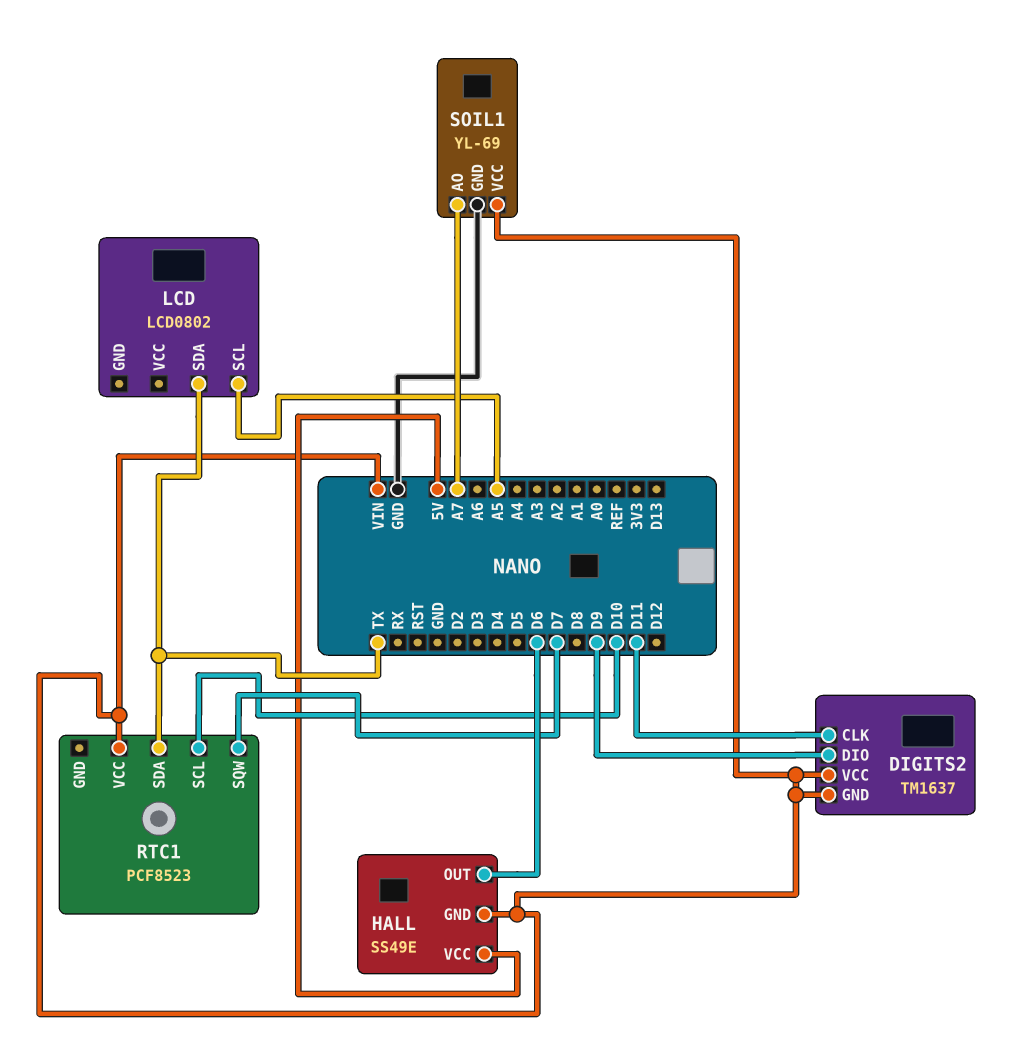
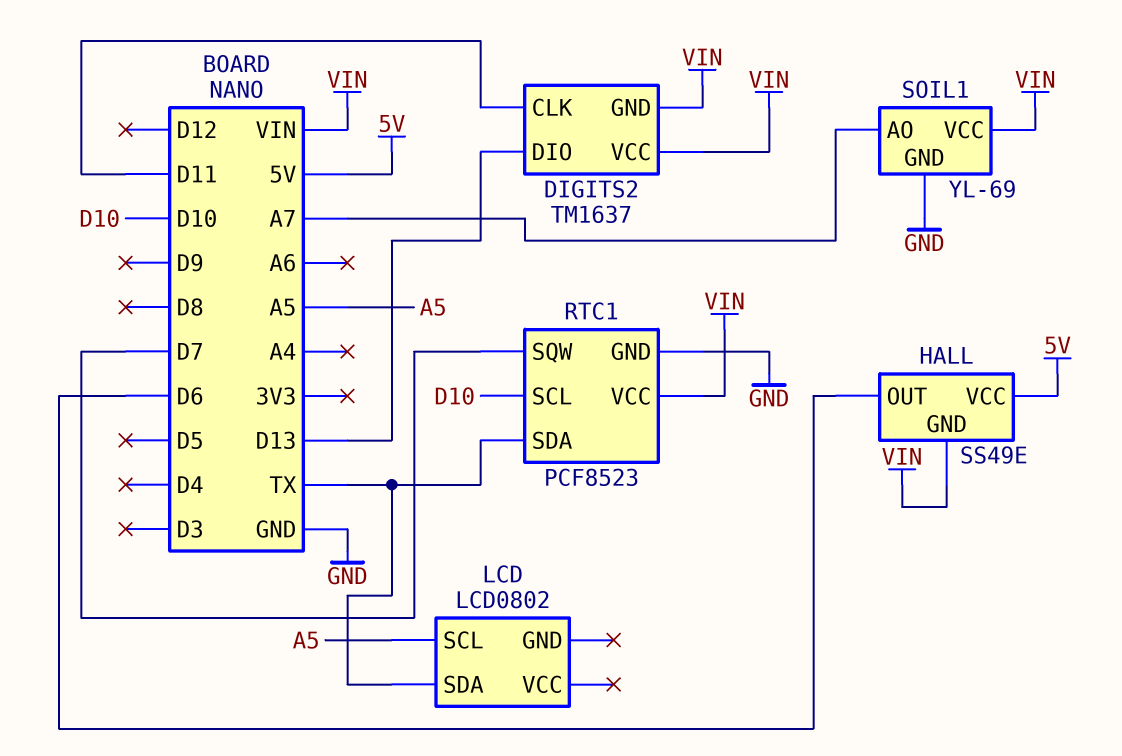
DIGITS2 pin DIO: D9 -> D13
RTC1 pin GND: none -> GND

